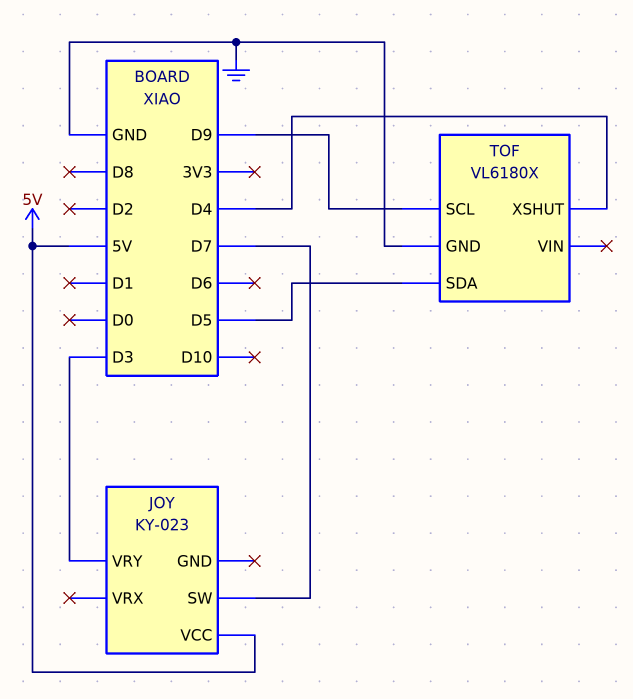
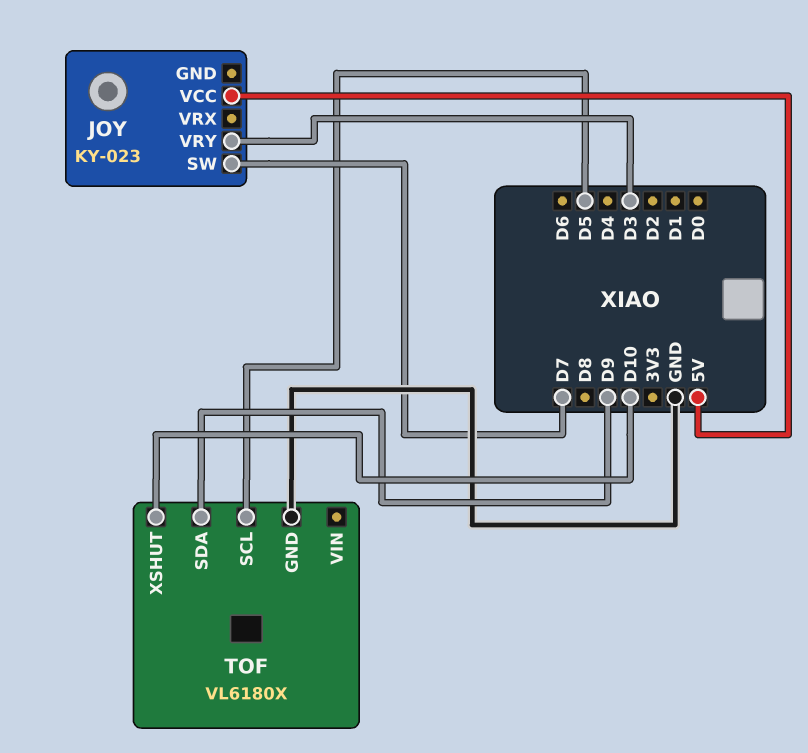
TOF pin SCL: D9 -> D5
TOF pin SDA: D5 -> D9
TOF pin XSHUT: D4 -> D10

